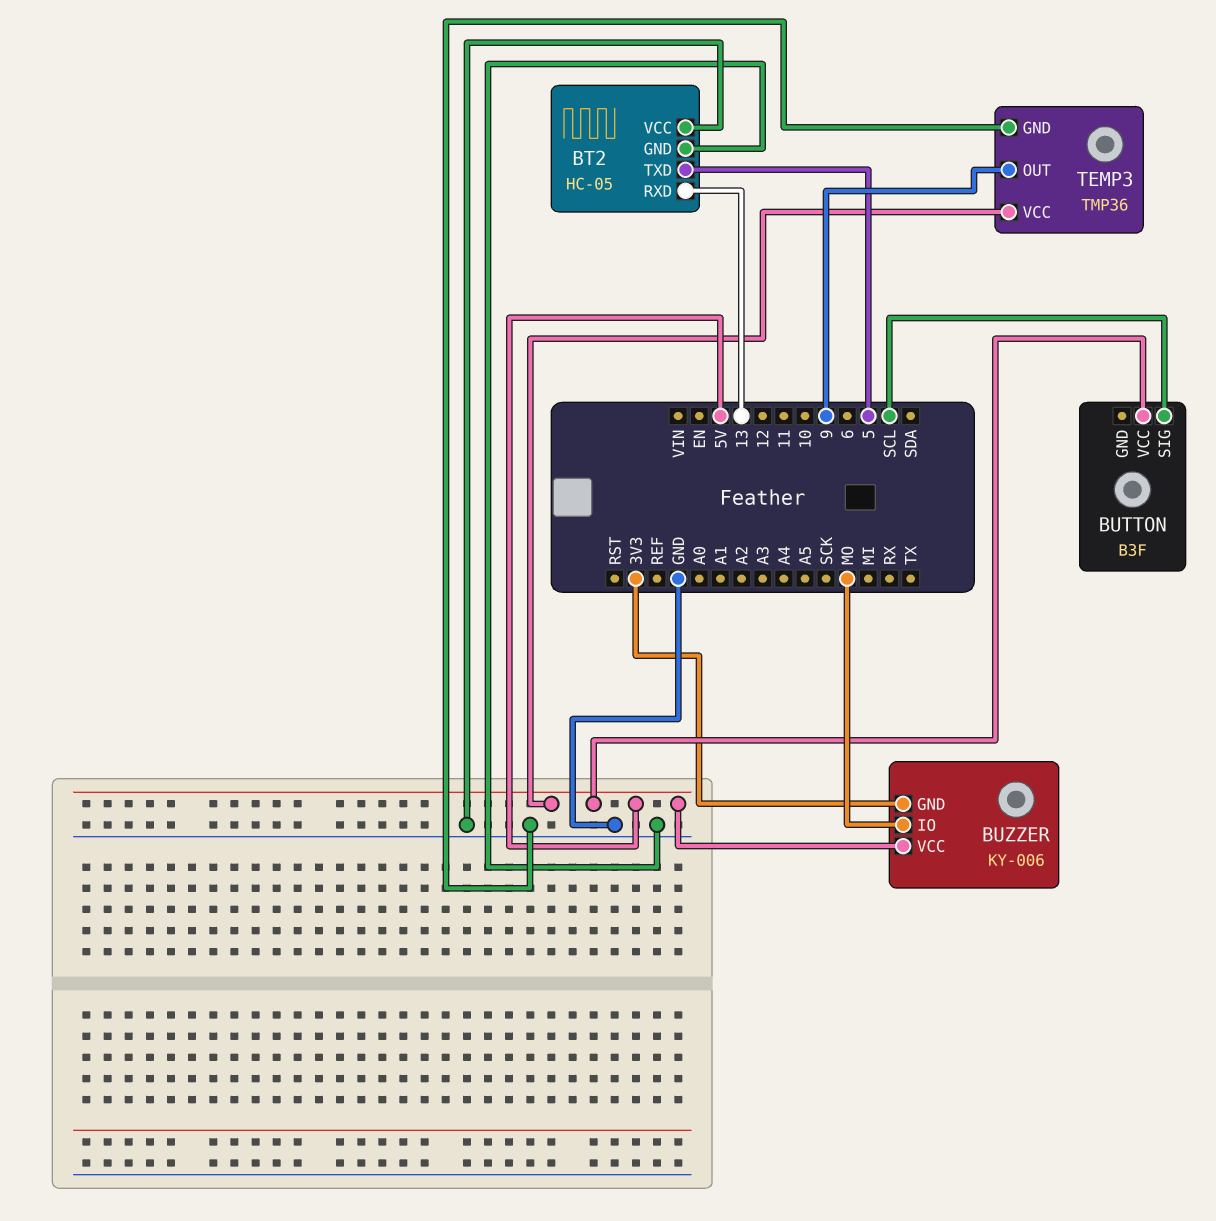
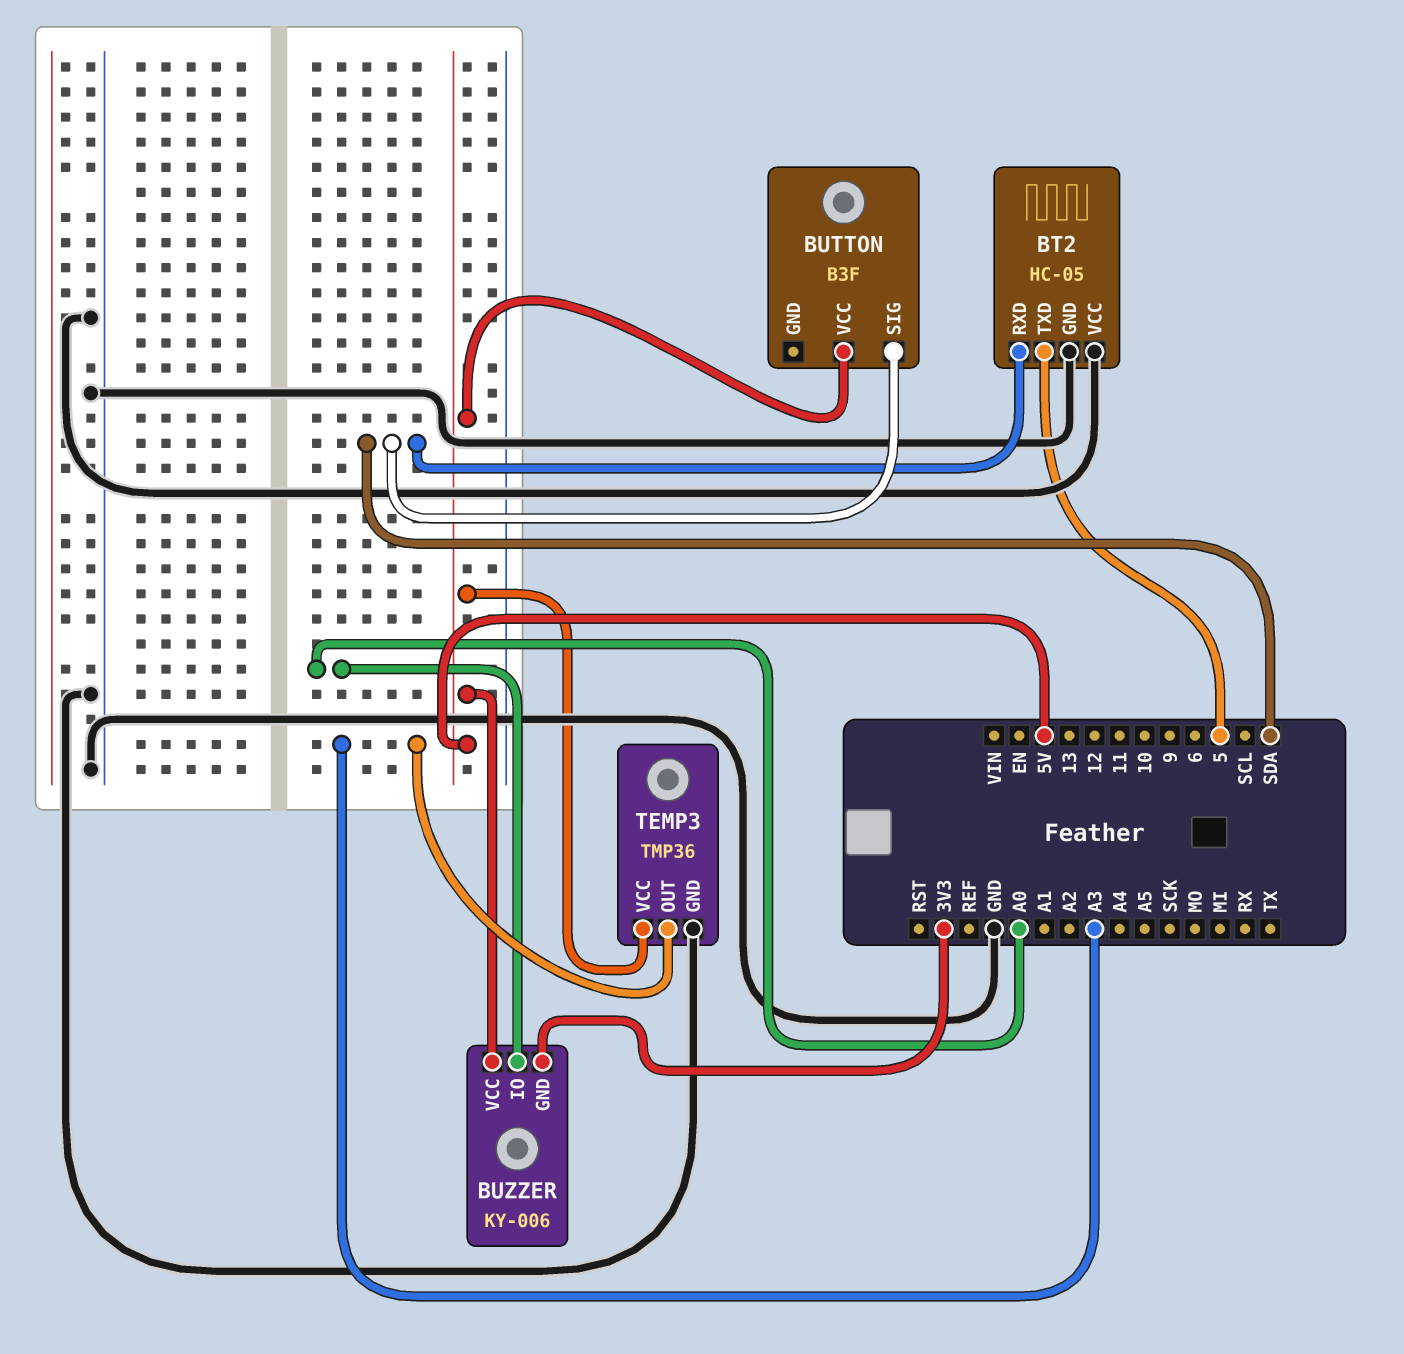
BT2 pin RXD: 13 -> SDA
BUTTON pin SIG: SCL -> SDA
BUZZER pin IO: MO -> A0
TEMP3 pin OUT: 9 -> A3

